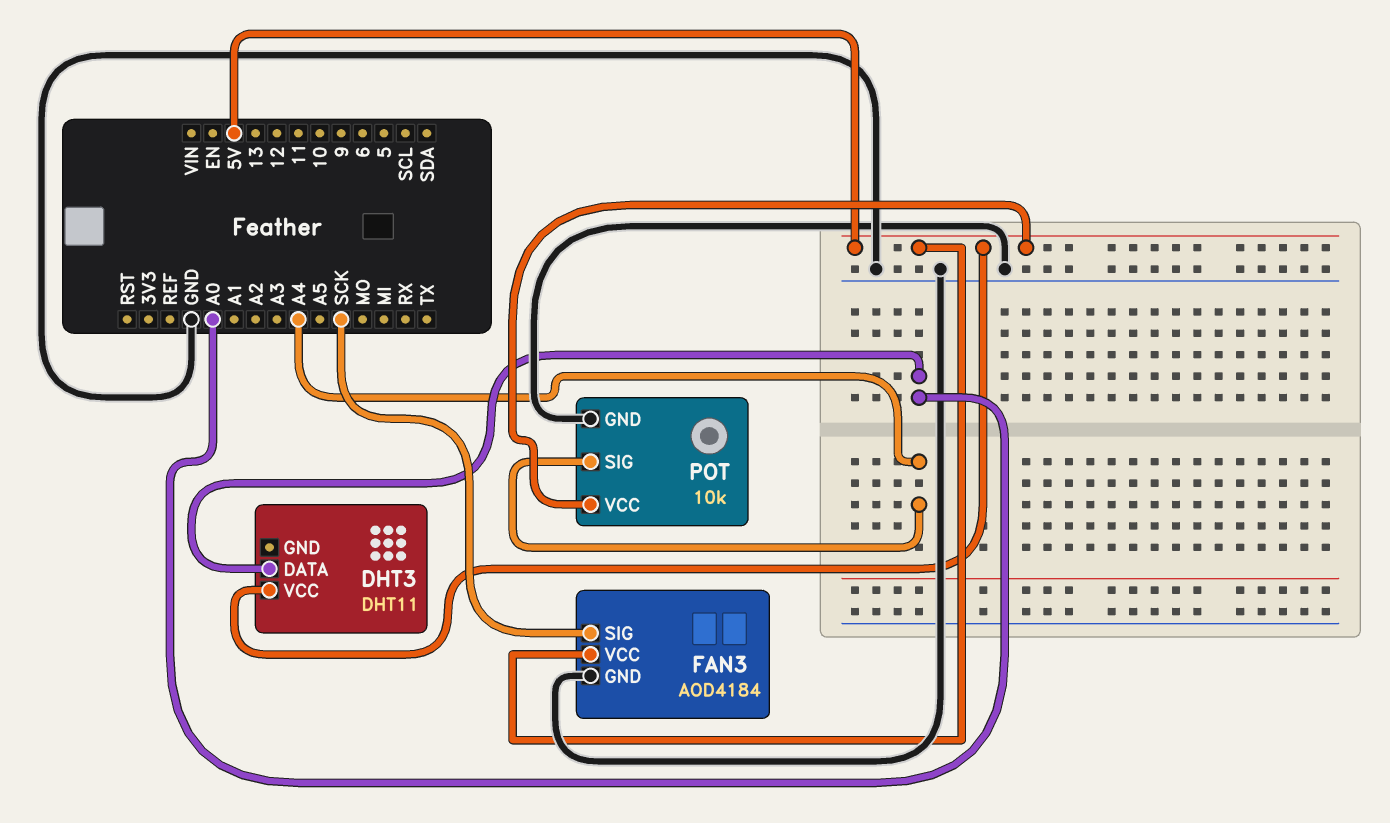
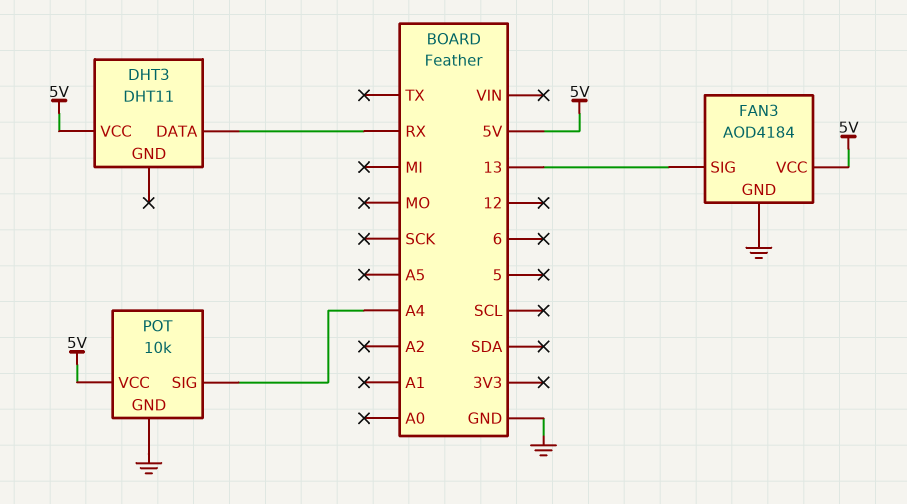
DHT3 pin DATA: A0 -> RX
FAN3 pin SIG: SCK -> 13

